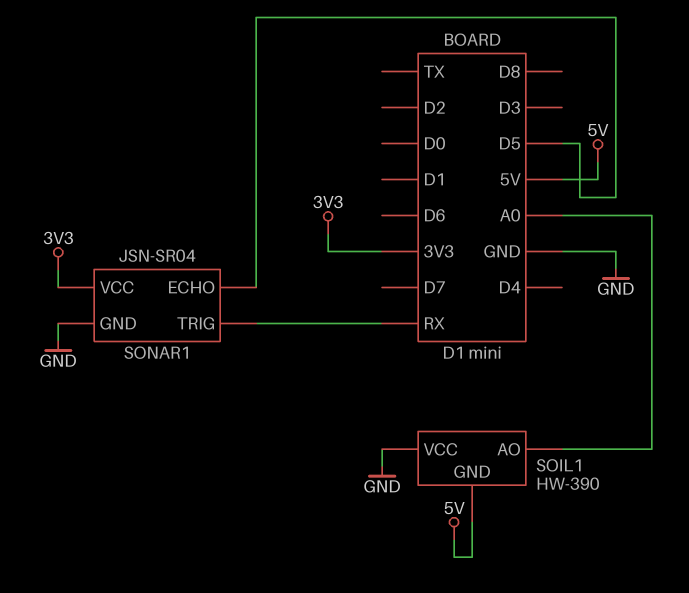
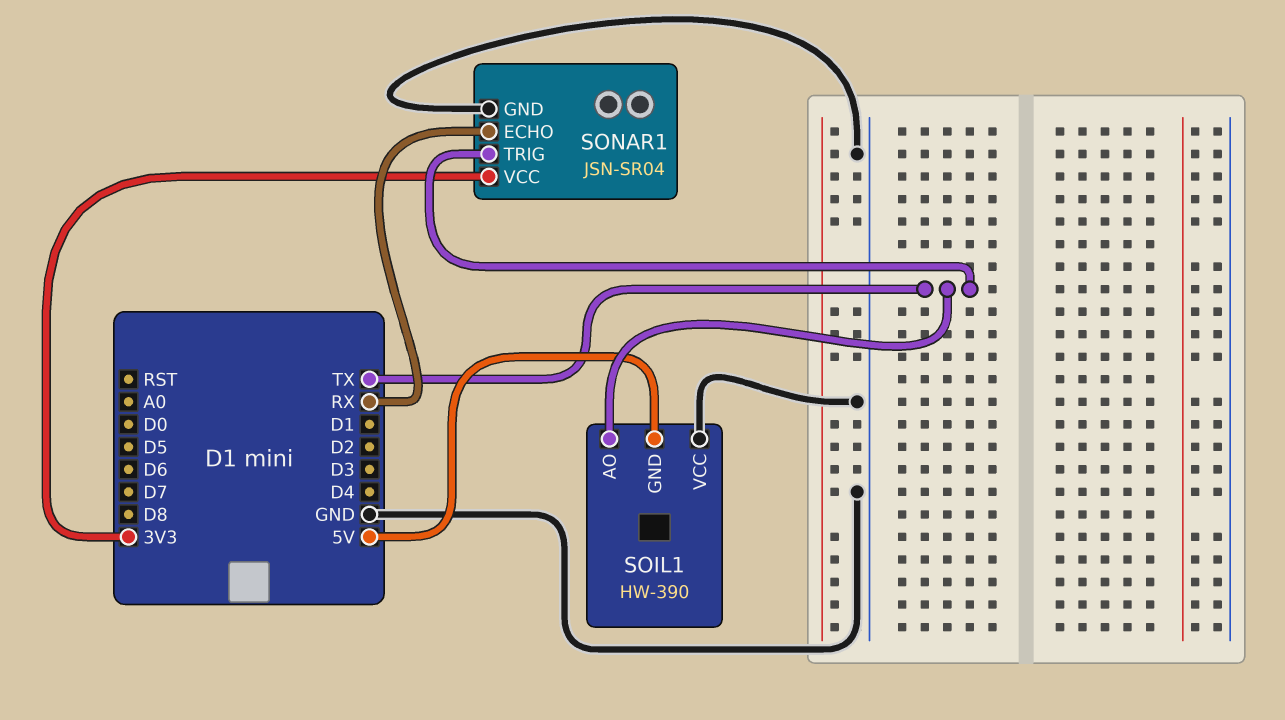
SOIL1 pin AO: A0 -> TX
SONAR1 pin ECHO: D5 -> RX
SONAR1 pin TRIG: RX -> TX

